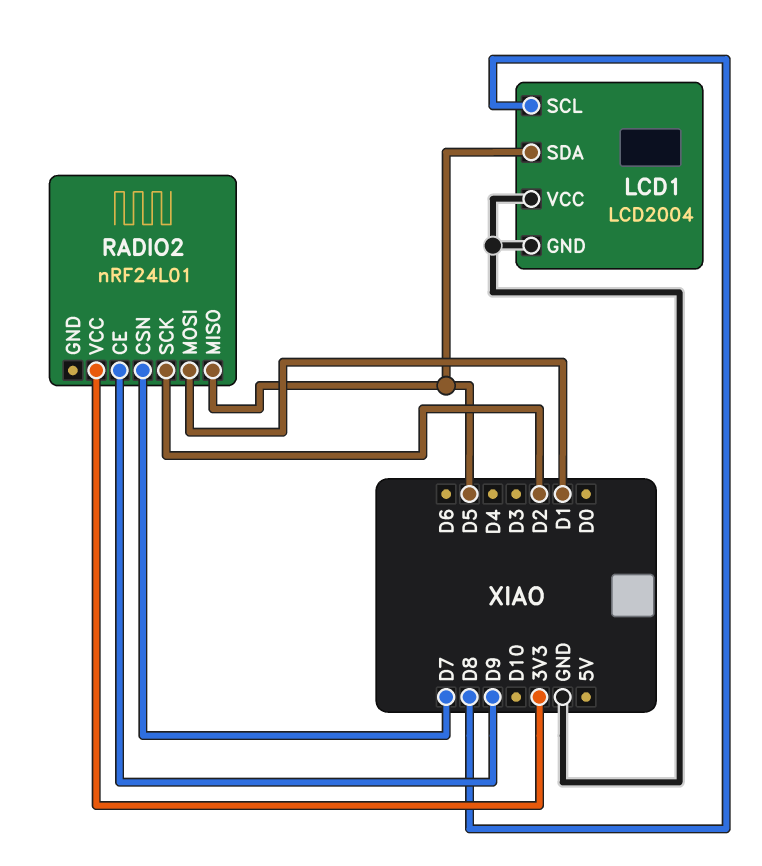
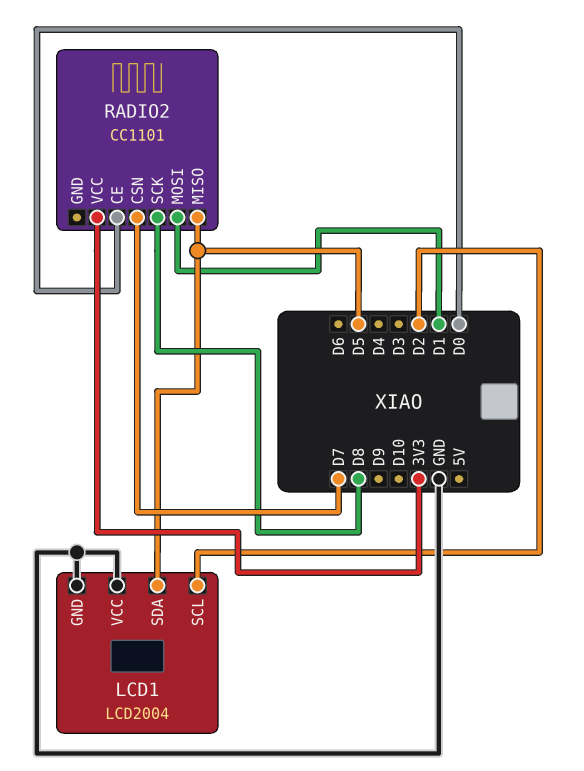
LCD1 pin SCL: D8 -> D2
RADIO2: nRF24L01 -> CC1101
RADIO2 pin CE: D9 -> D0
RADIO2 pin SCK: D2 -> D8

